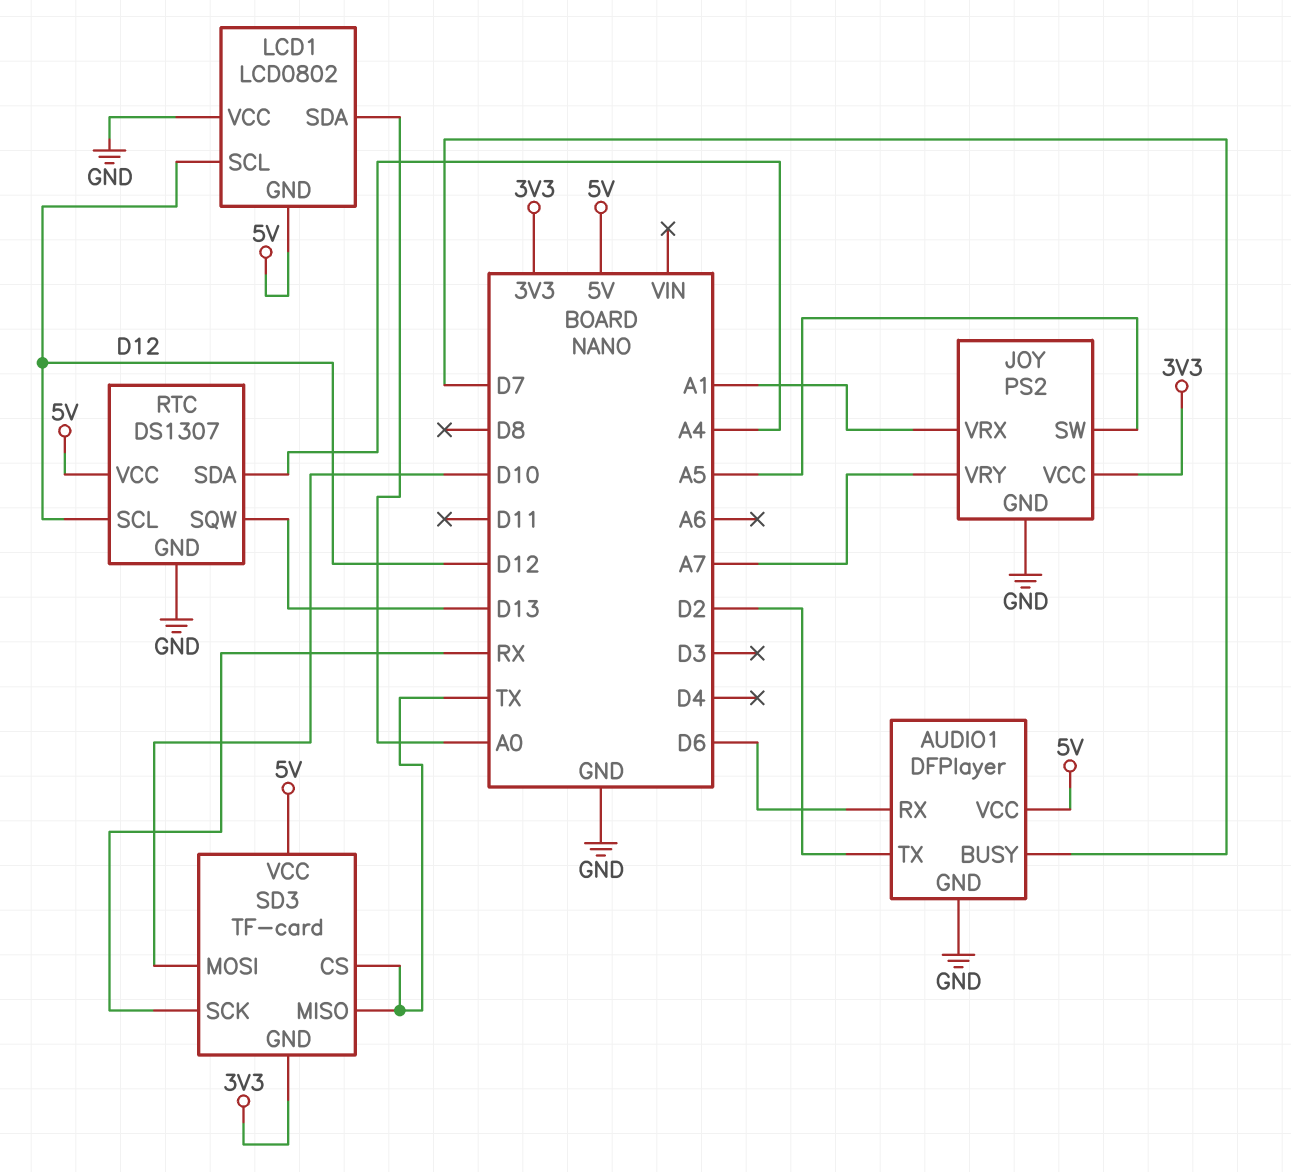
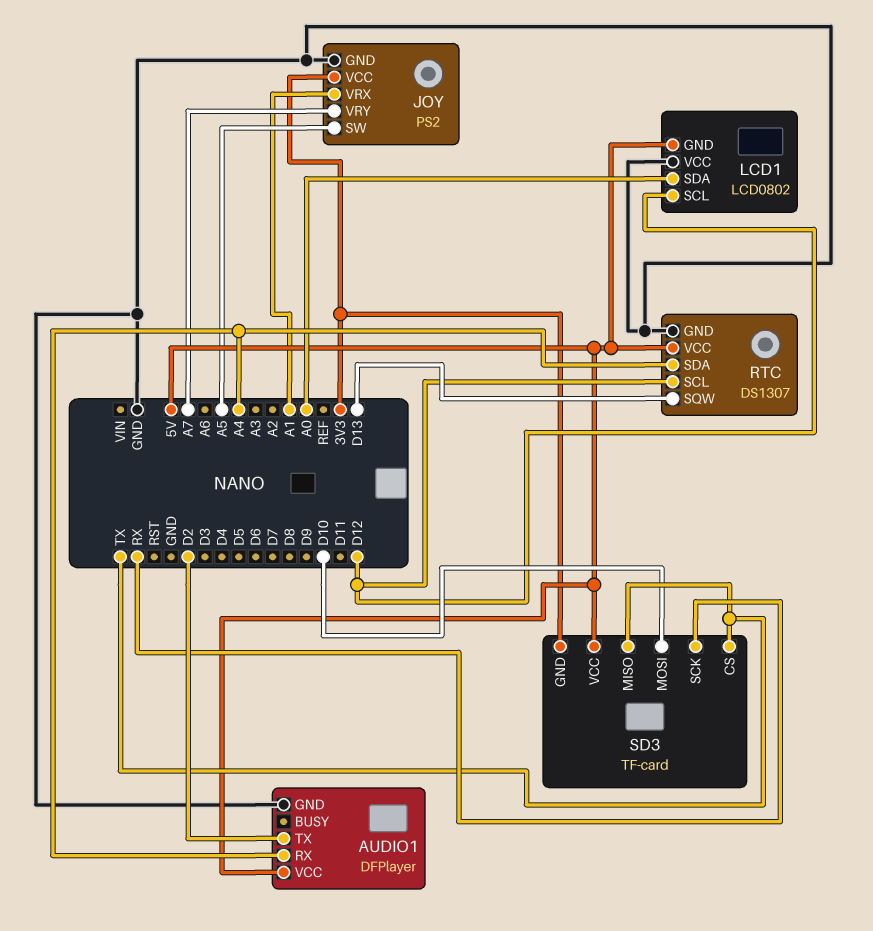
AUDIO1 pin BUSY: D7 -> none
AUDIO1 pin RX: D6 -> A4

